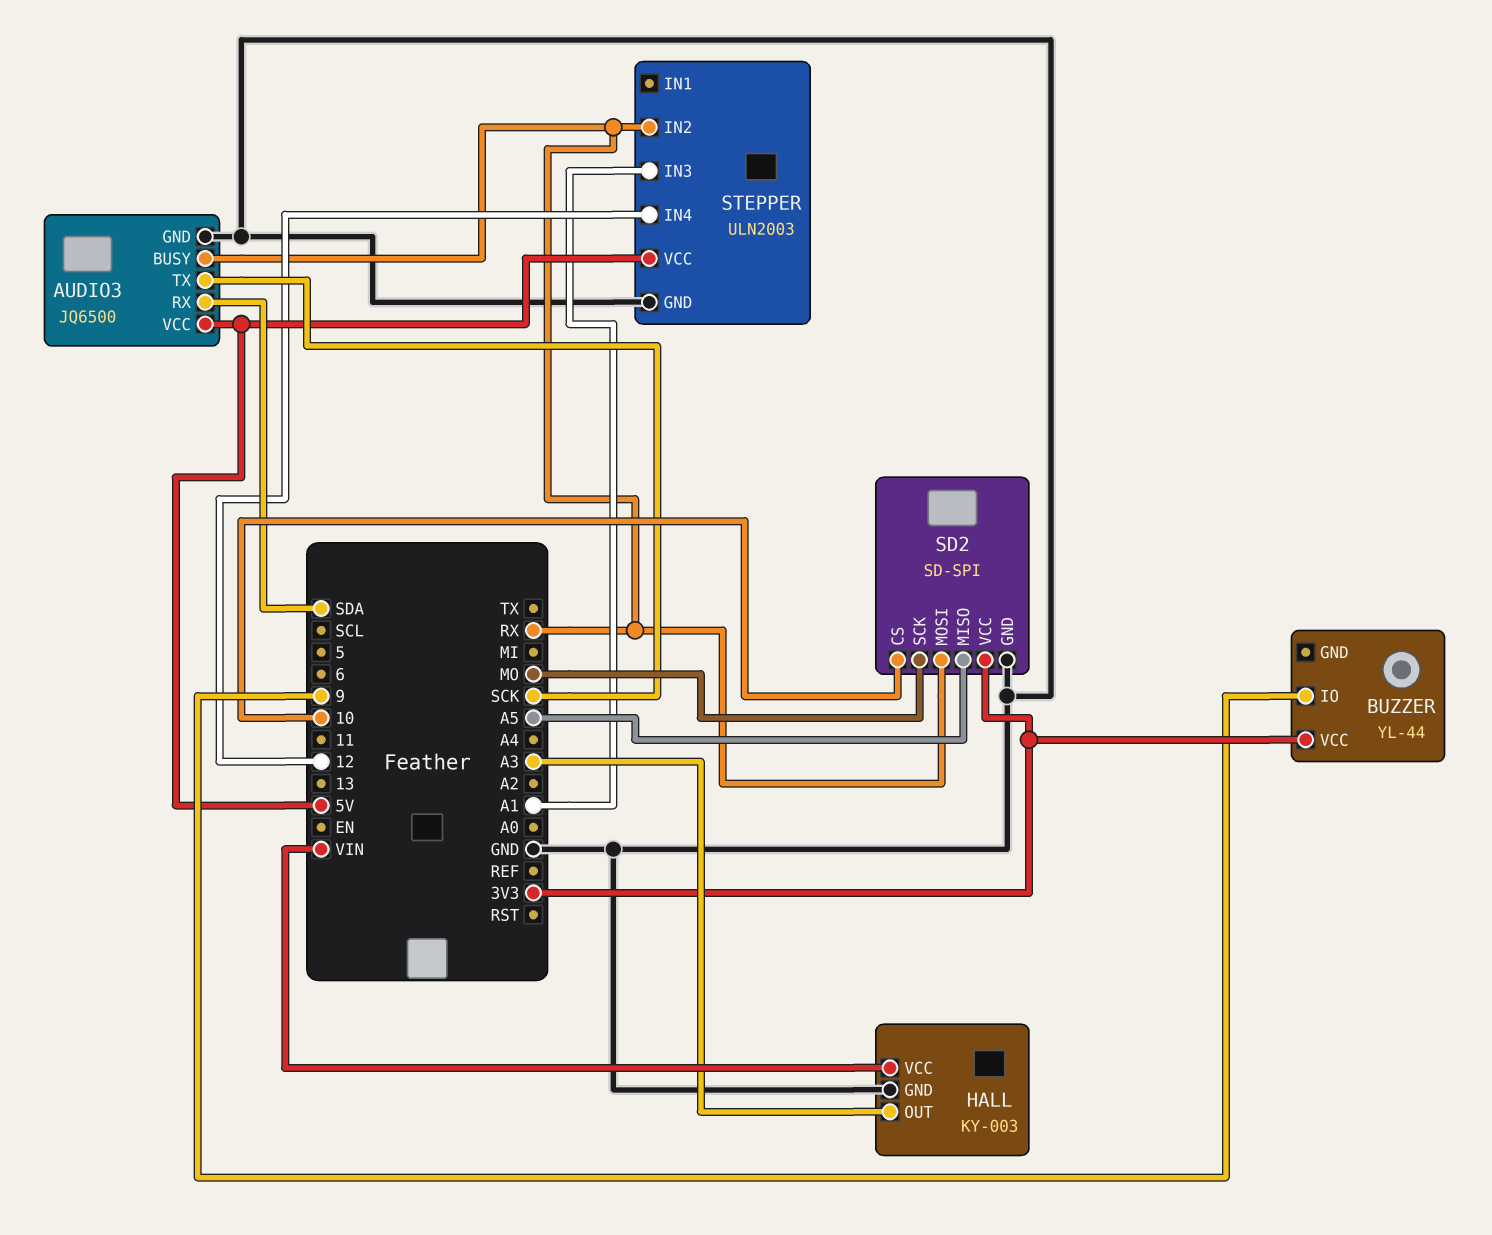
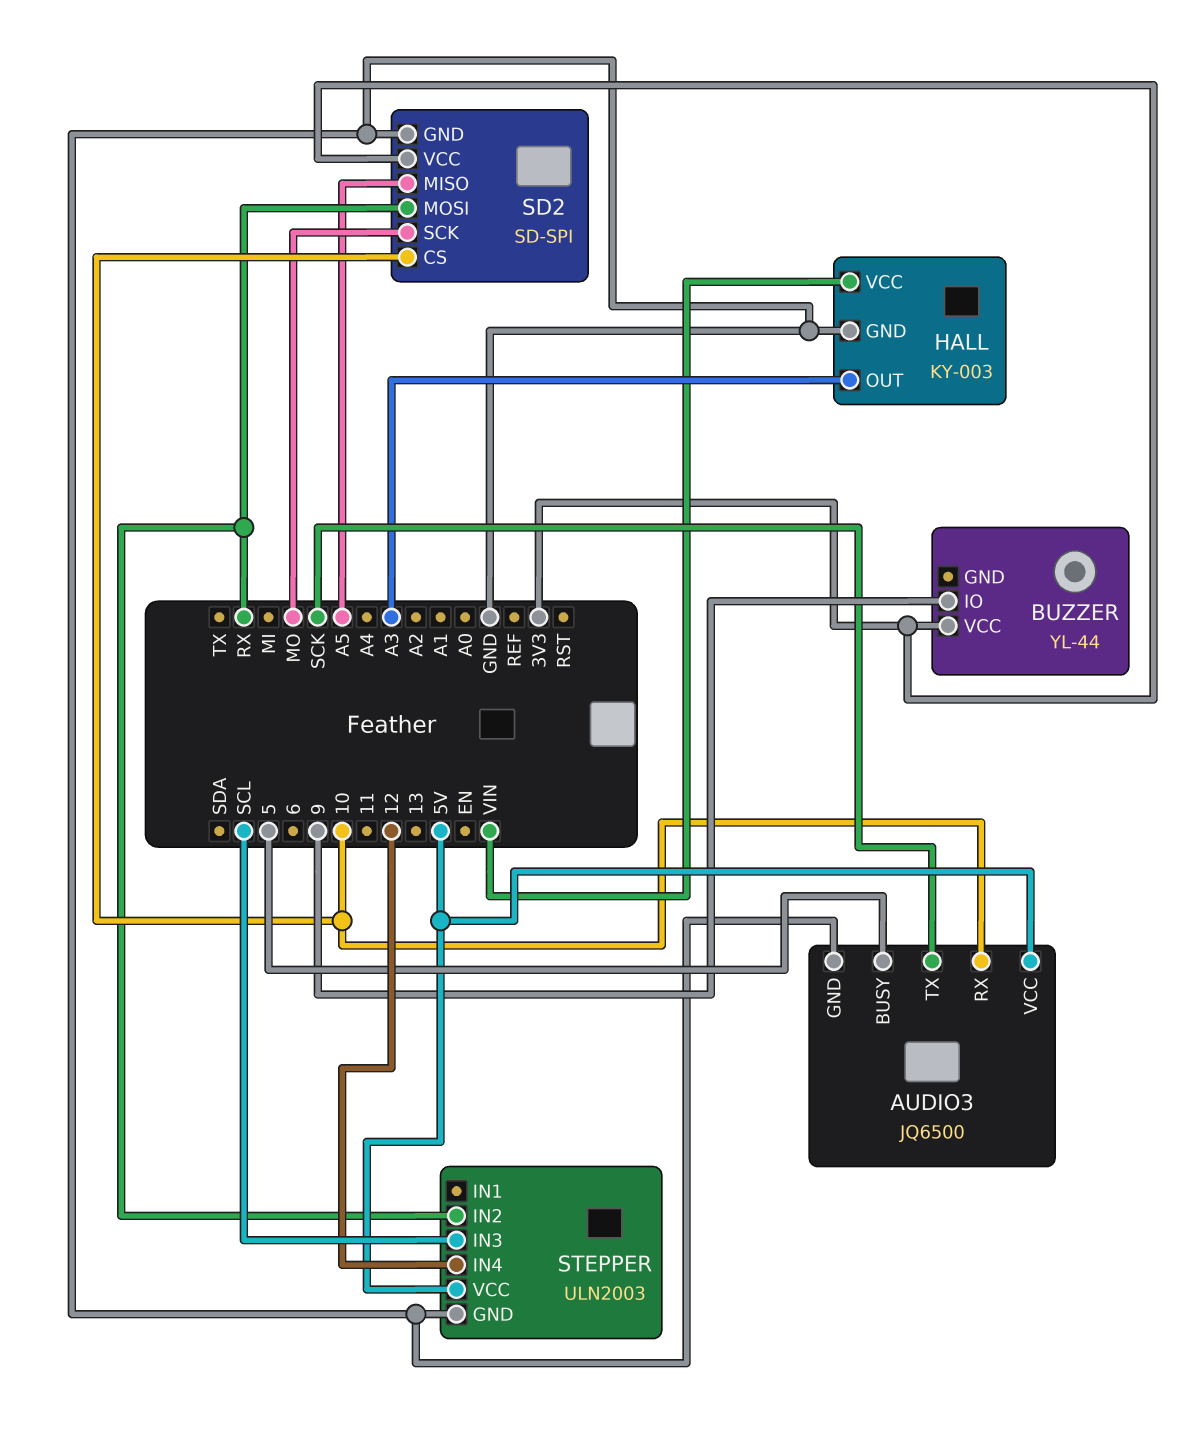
AUDIO3 pin BUSY: RX -> 5
AUDIO3 pin RX: SDA -> 10
STEPPER pin IN3: A1 -> SCL

